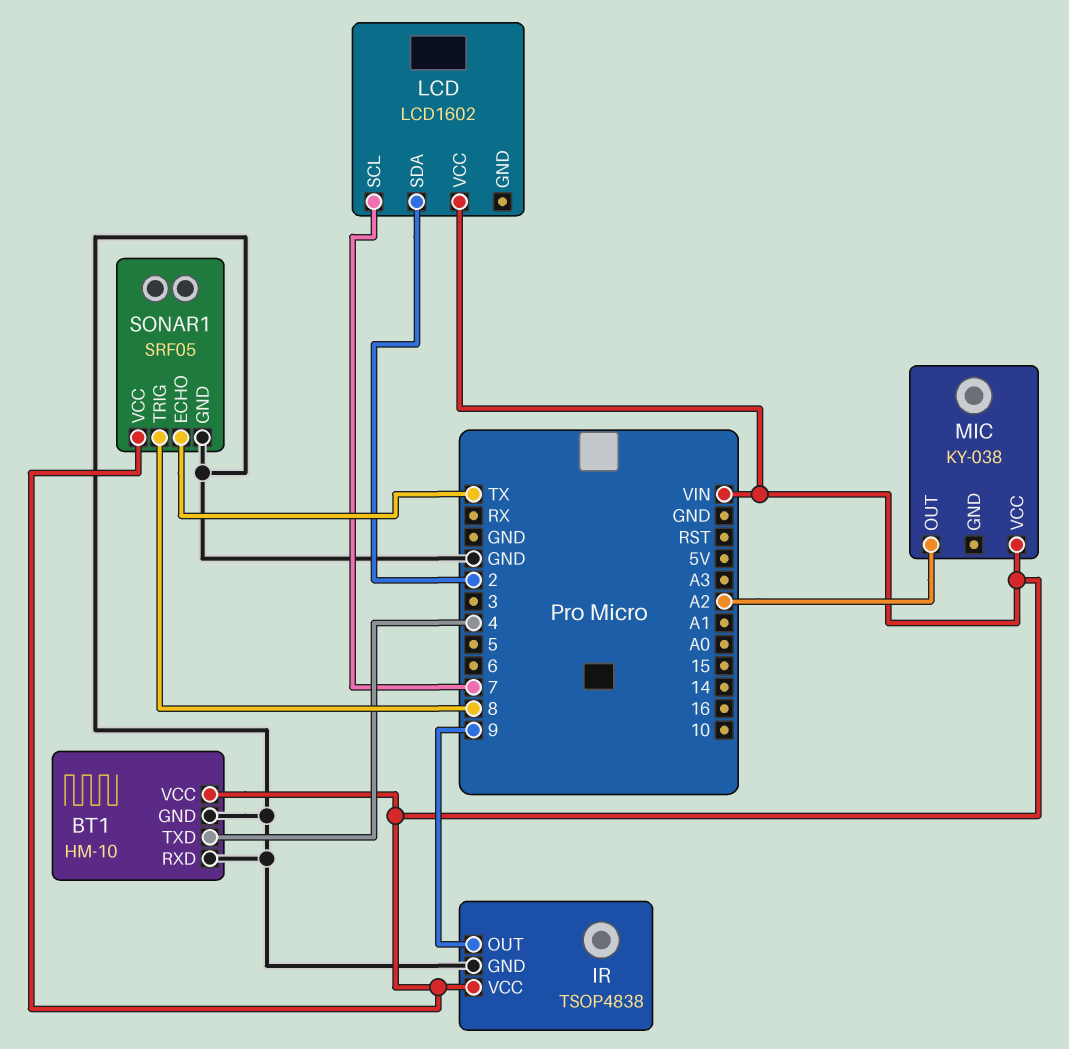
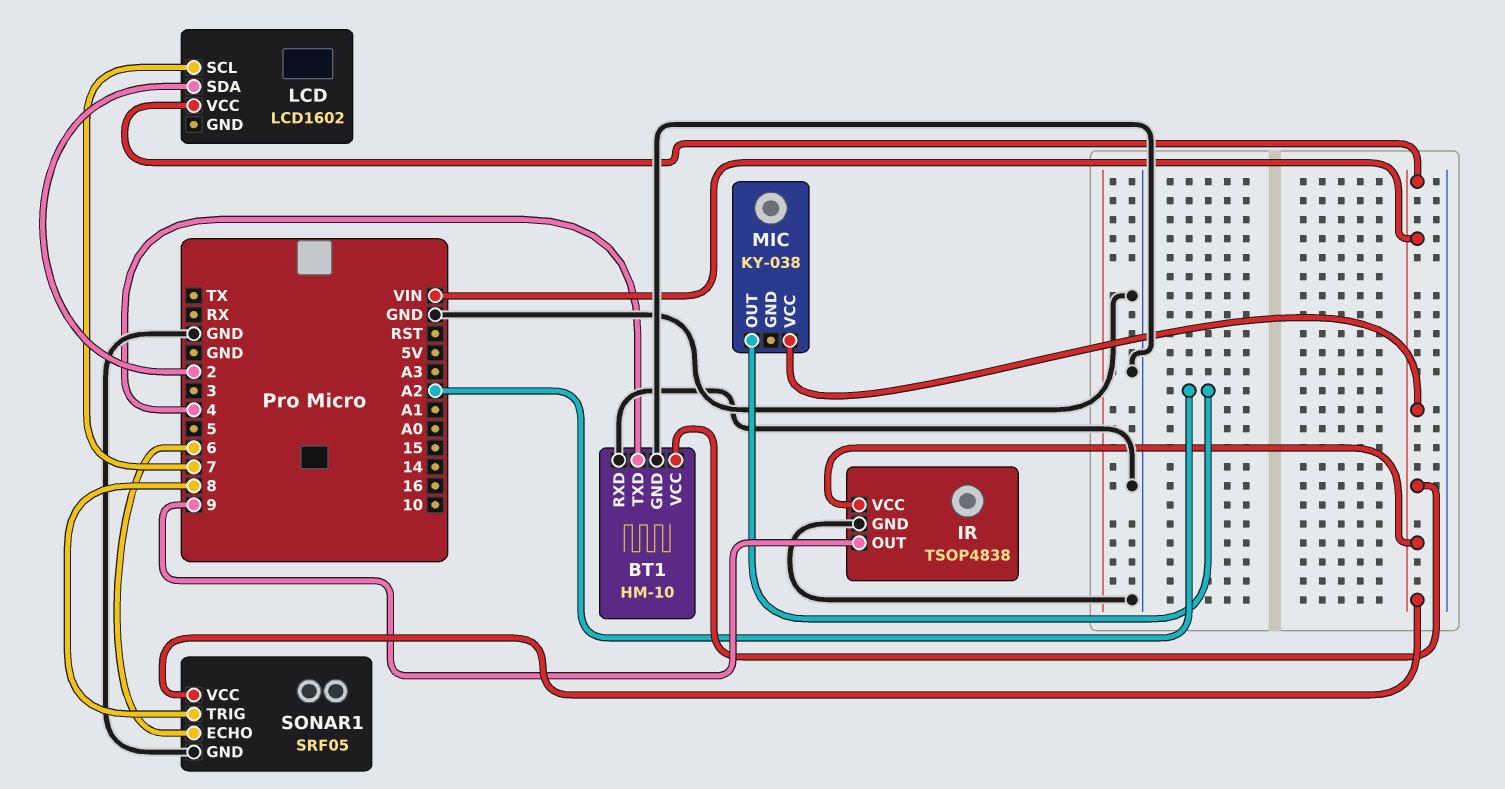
SONAR1 pin ECHO: TX -> 6

